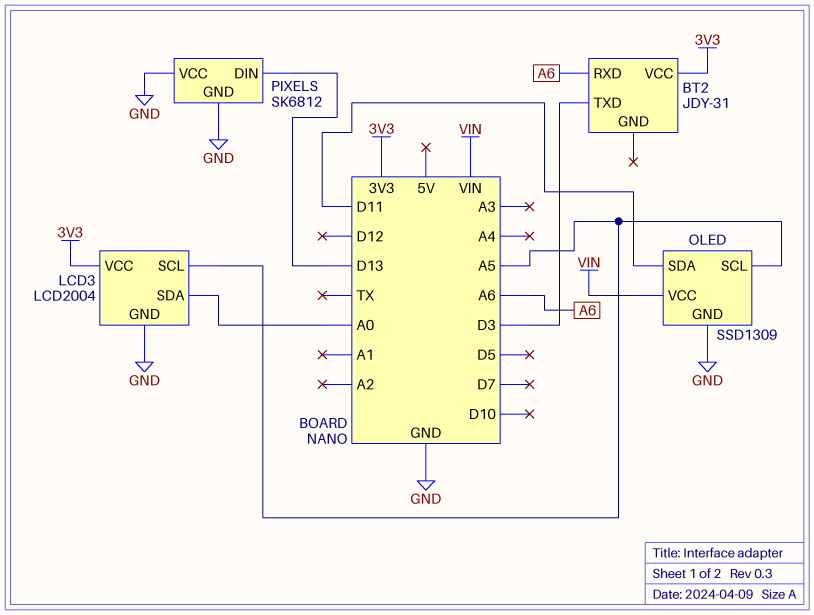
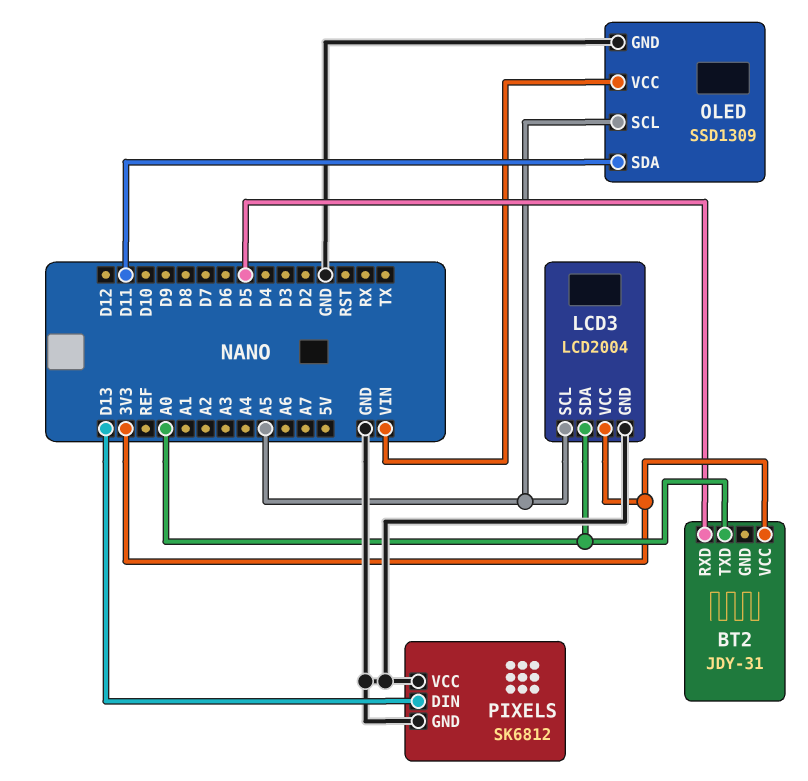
BT2 pin RXD: A6 -> D5
BT2 pin TXD: D3 -> A0

